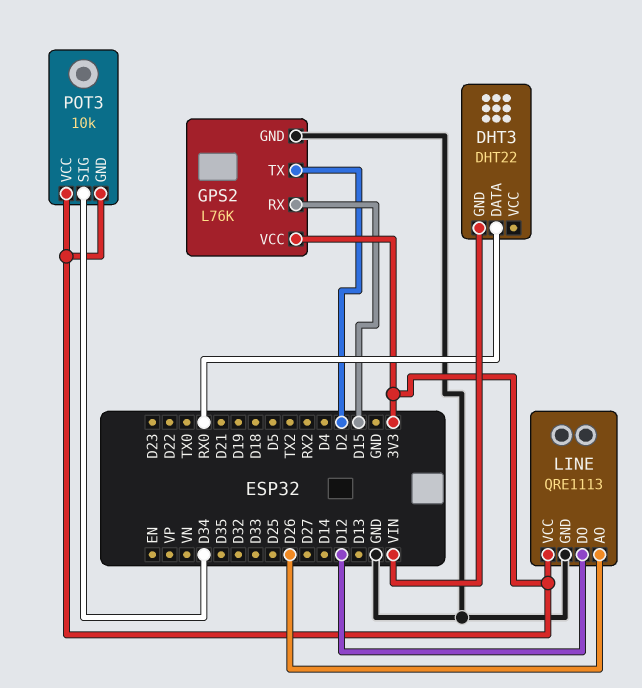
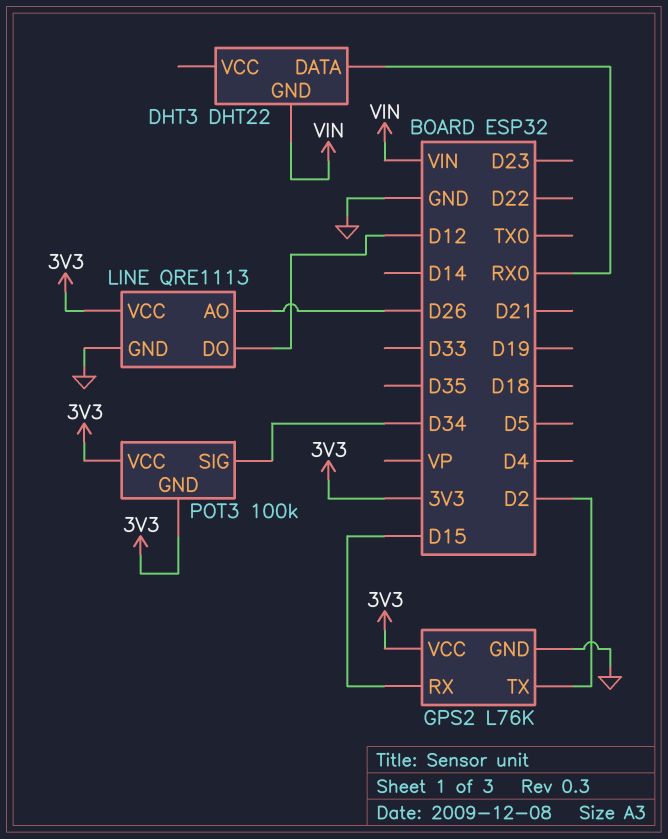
POT3: 10k -> 100k

